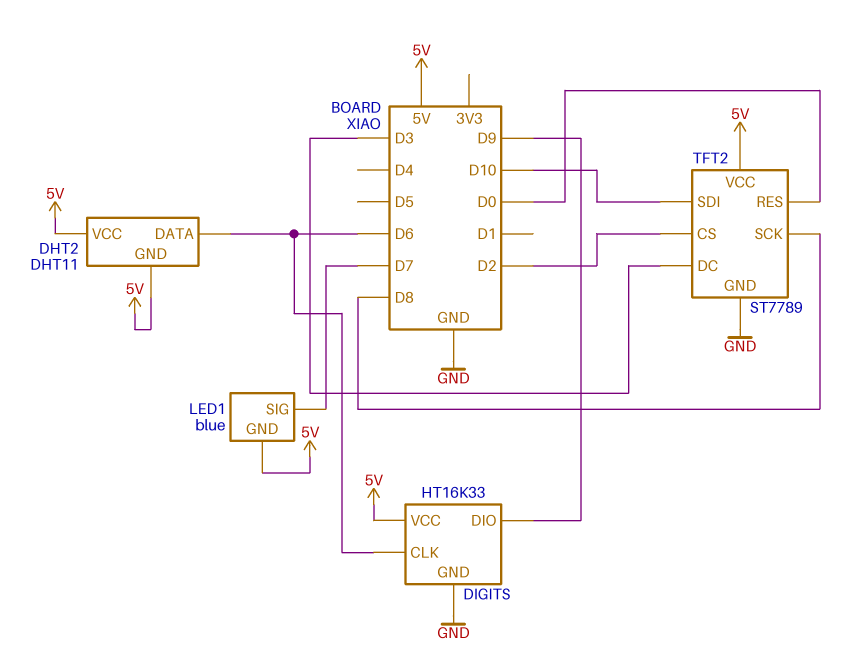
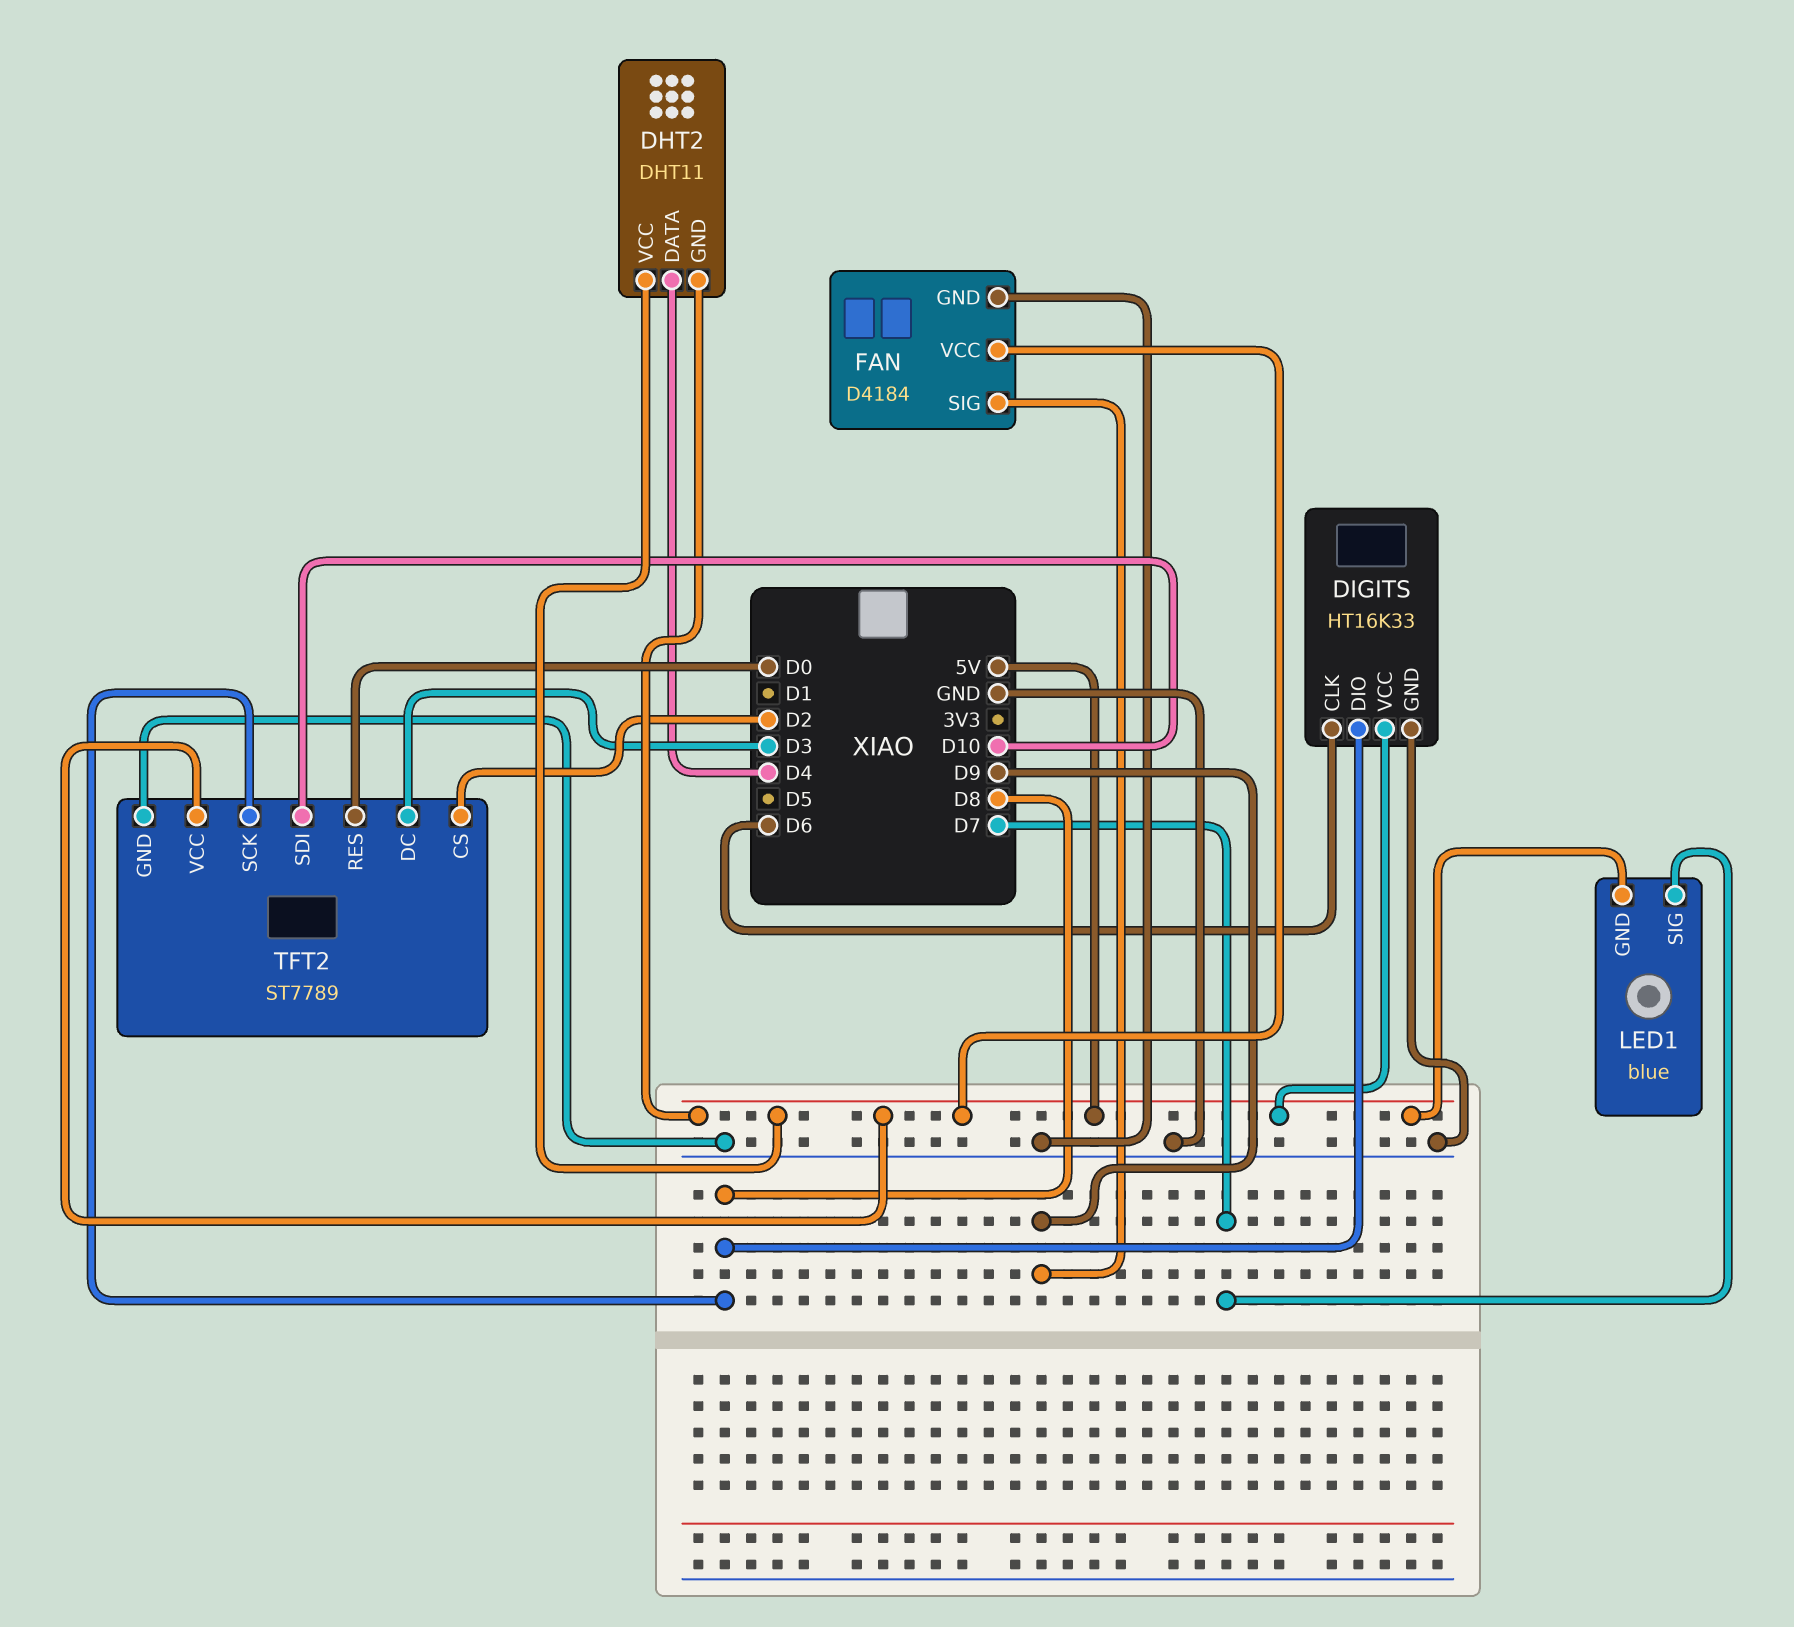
DHT2 pin DATA: D6 -> D4
DIGITS pin DIO: D9 -> D8
FAN: none -> D4184
FAN pin GND: none -> GND
FAN pin SIG: none -> D9
FAN pin VCC: none -> 5V

